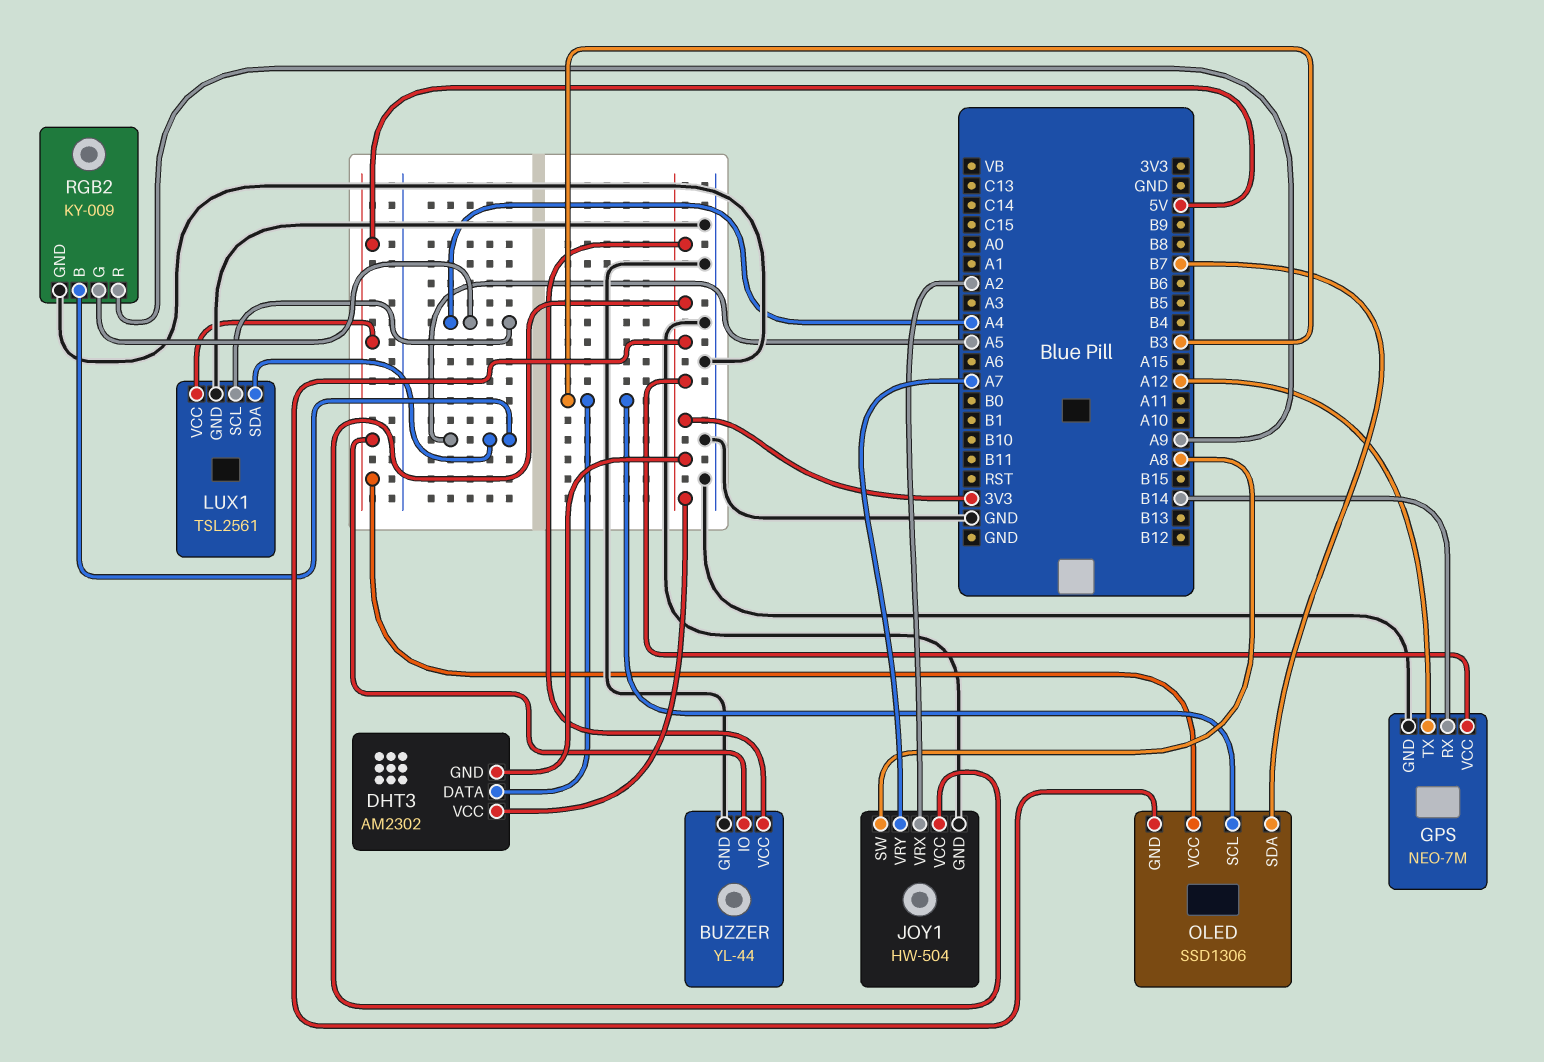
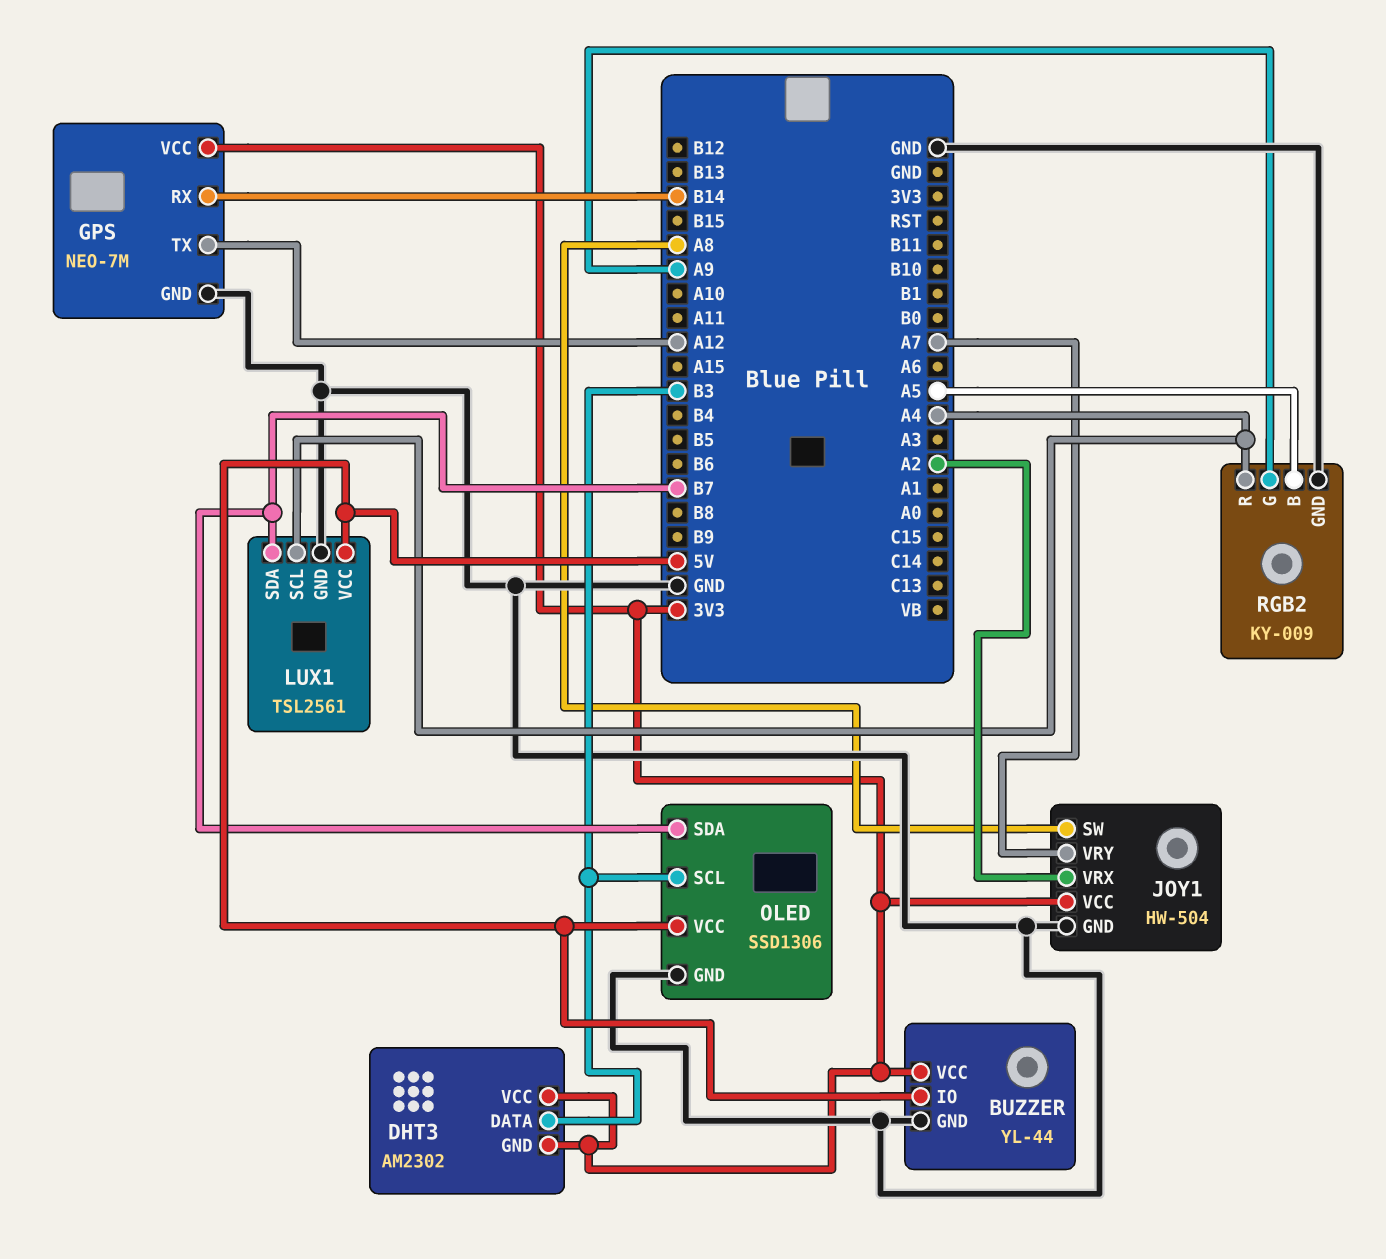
LUX1 pin SDA: A5 -> B7
OLED pin GND: 3V3 -> GND
RGB2 pin G: A4 -> A9
RGB2 pin R: A9 -> A4

